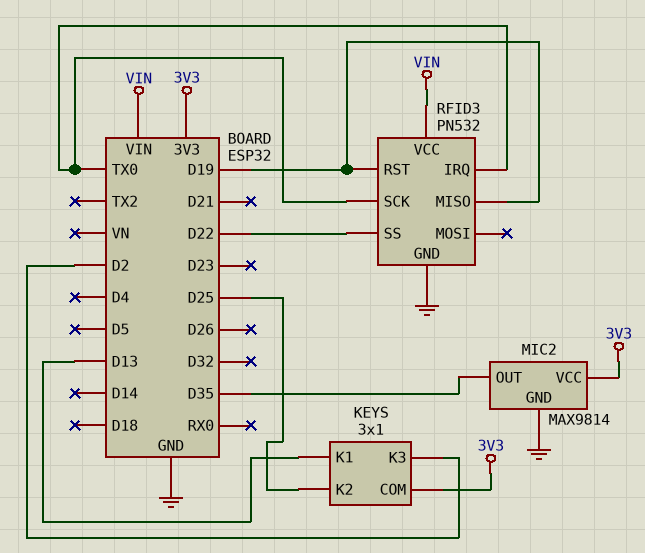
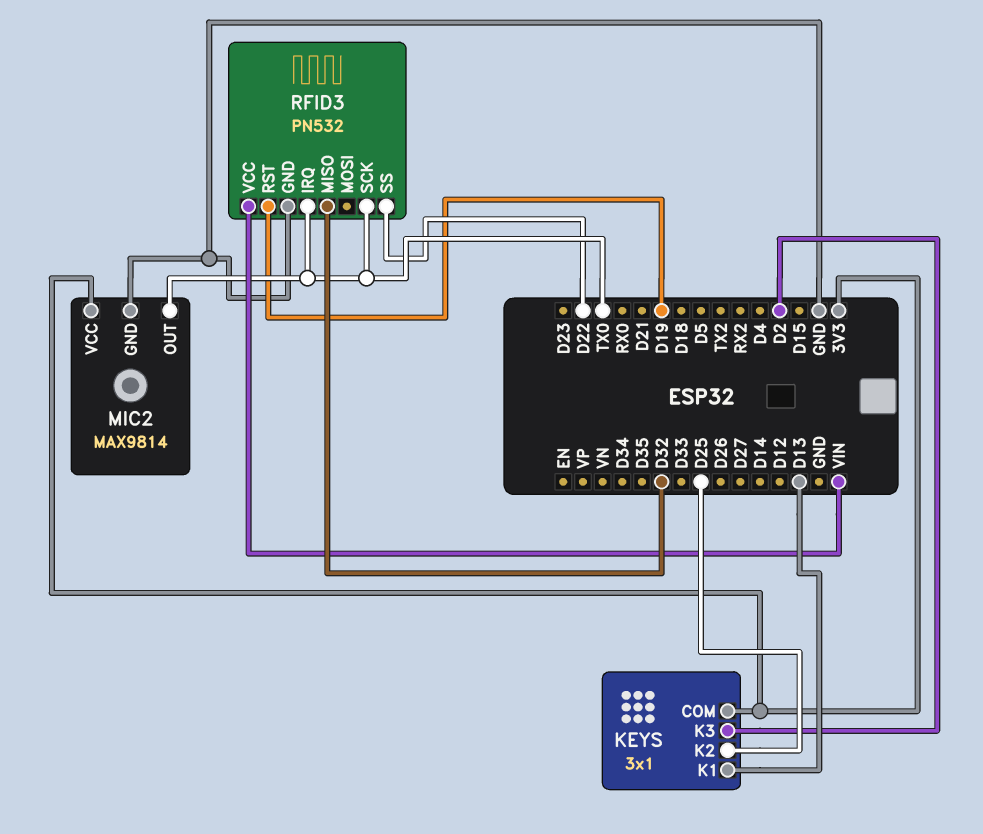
MIC2 pin OUT: D35 -> TX0
RFID3 pin MISO: D19 -> D32

